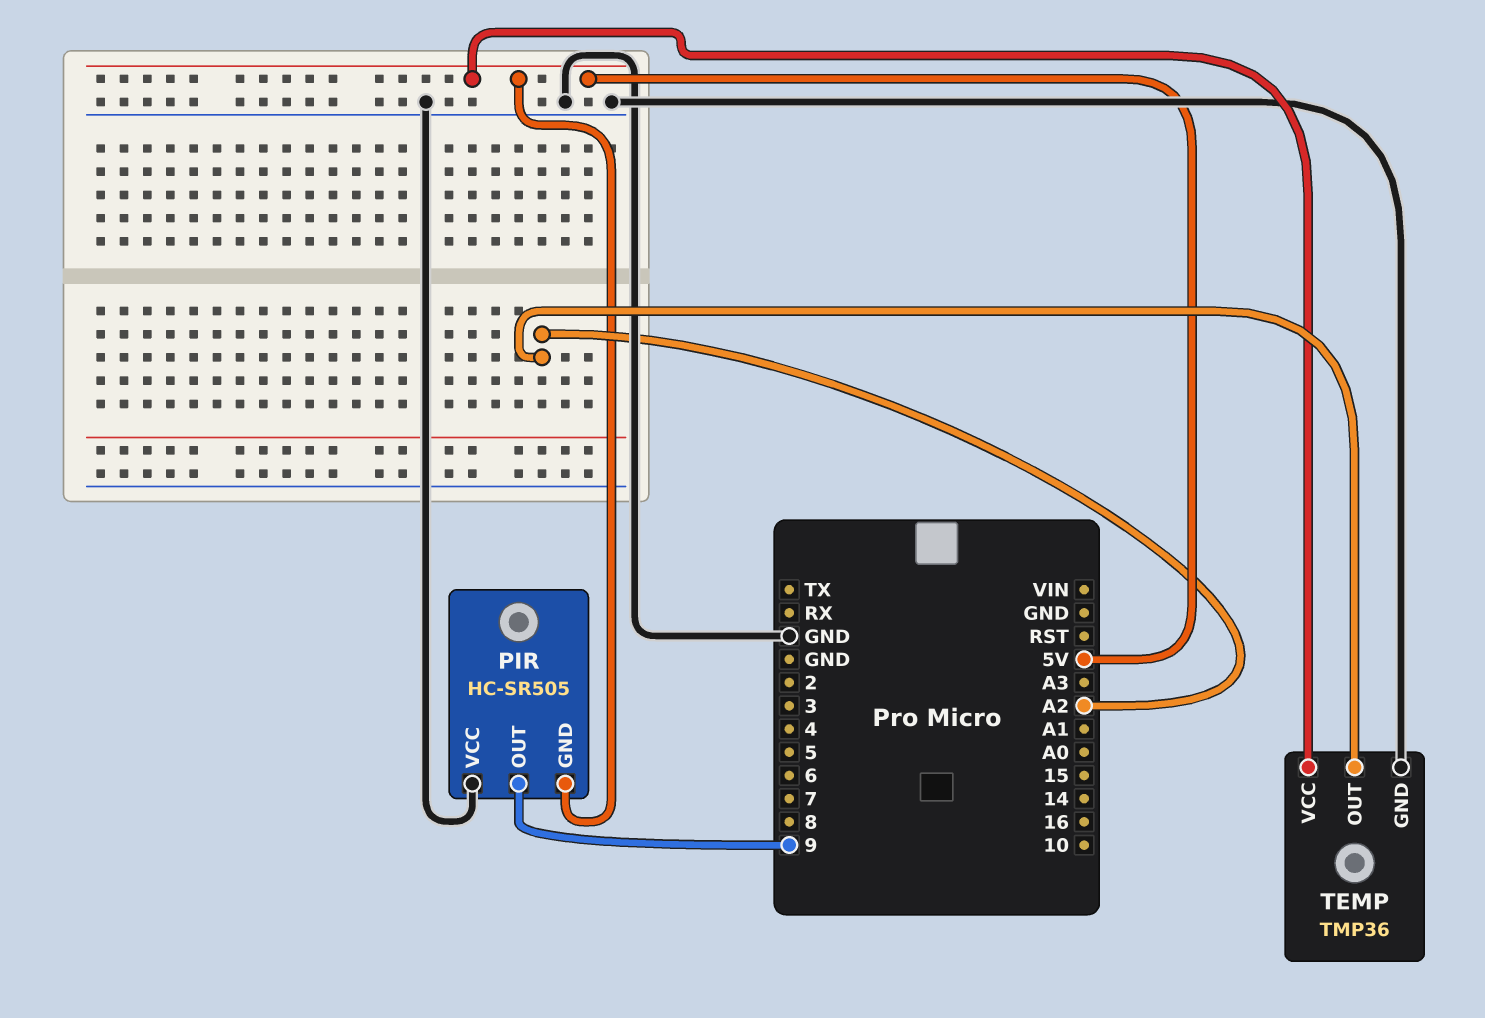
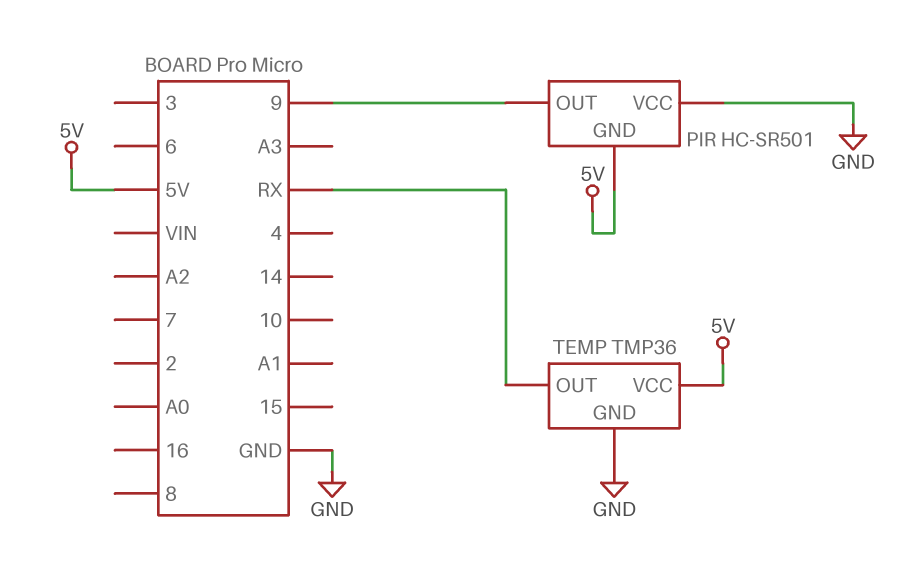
PIR: HC-SR505 -> HC-SR501
TEMP pin OUT: A2 -> RX

